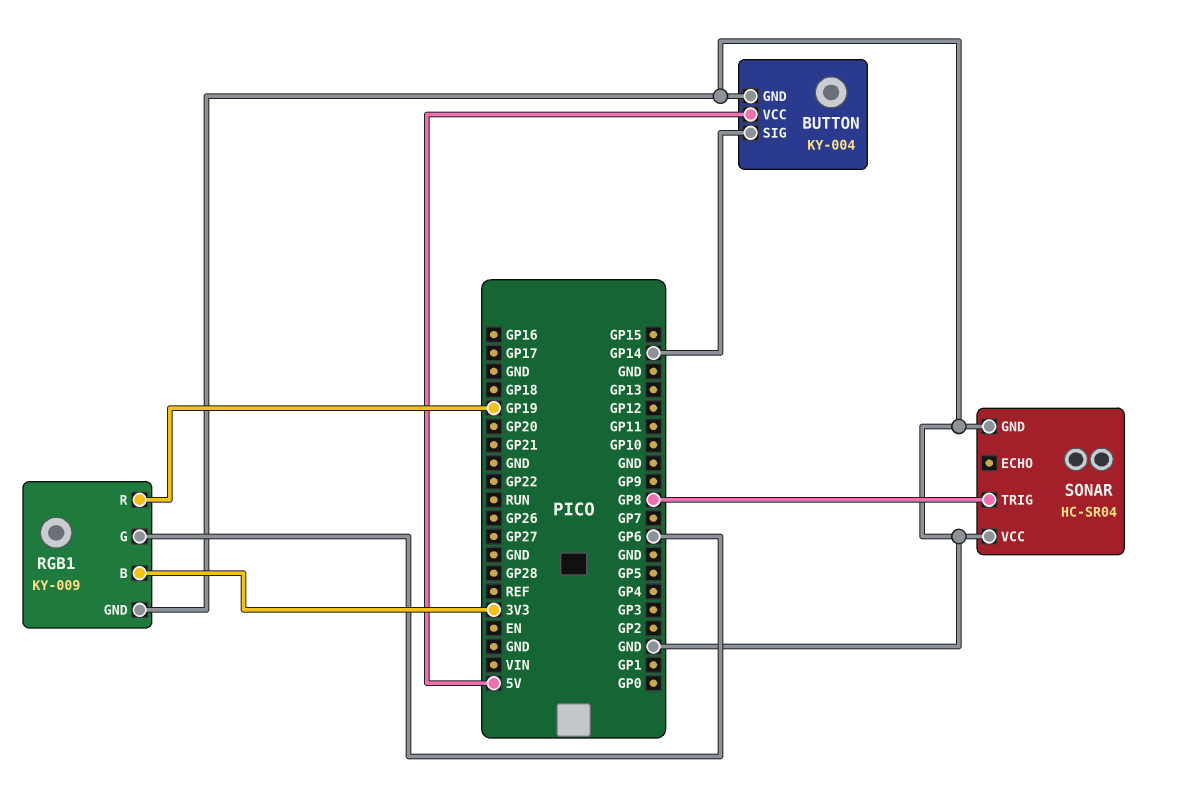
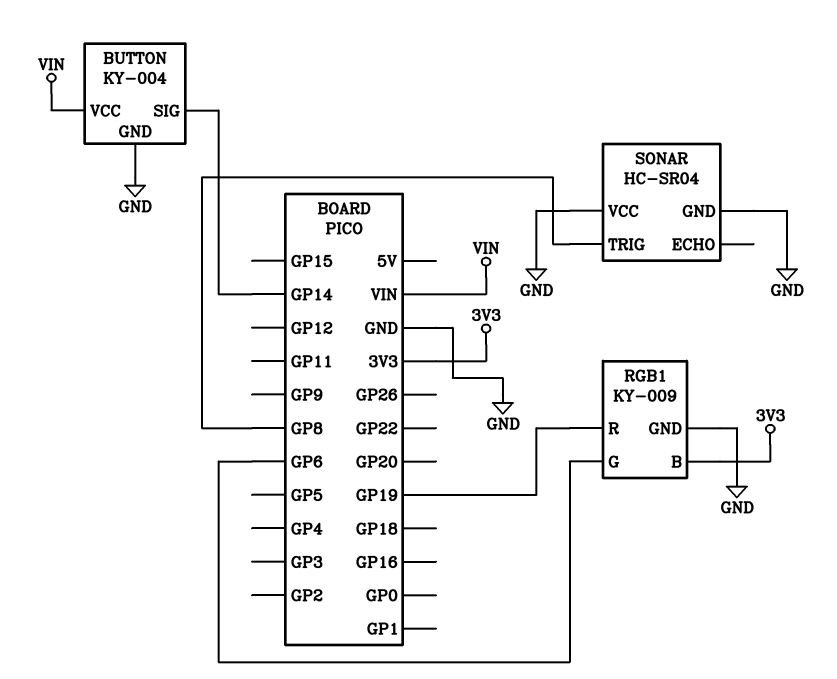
BUTTON pin VCC: 5V -> VIN

